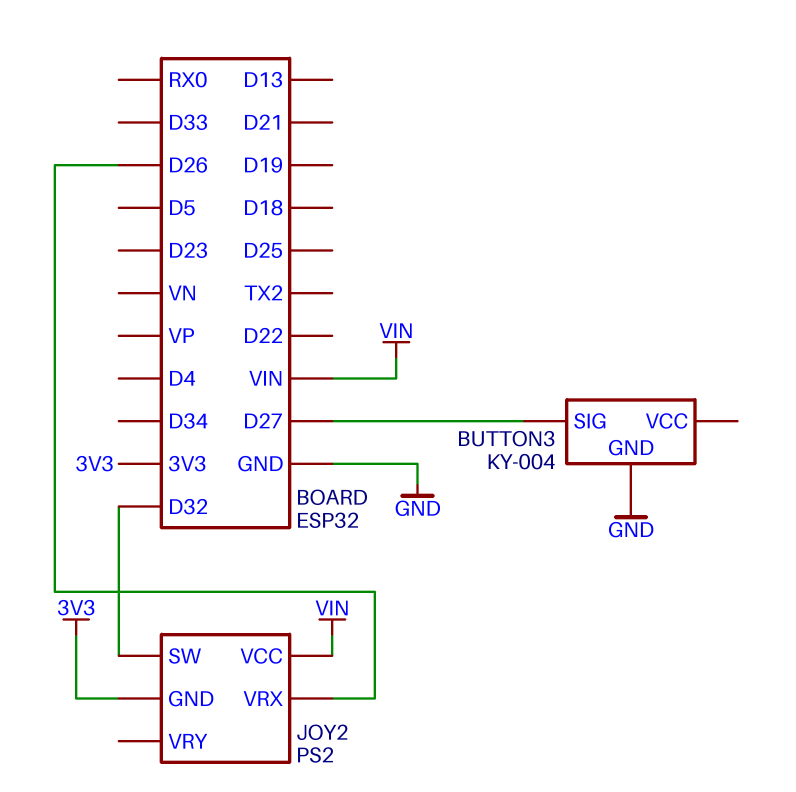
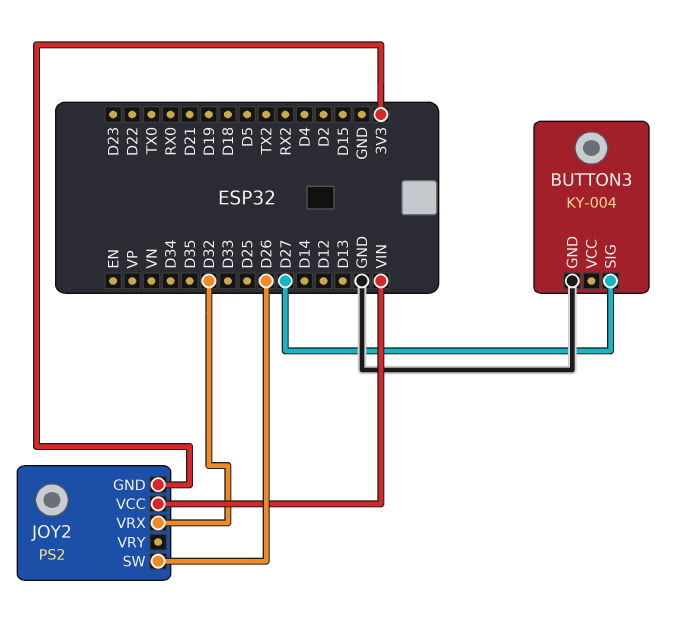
JOY2 pin SW: D32 -> D26
JOY2 pin VRX: D26 -> D32

